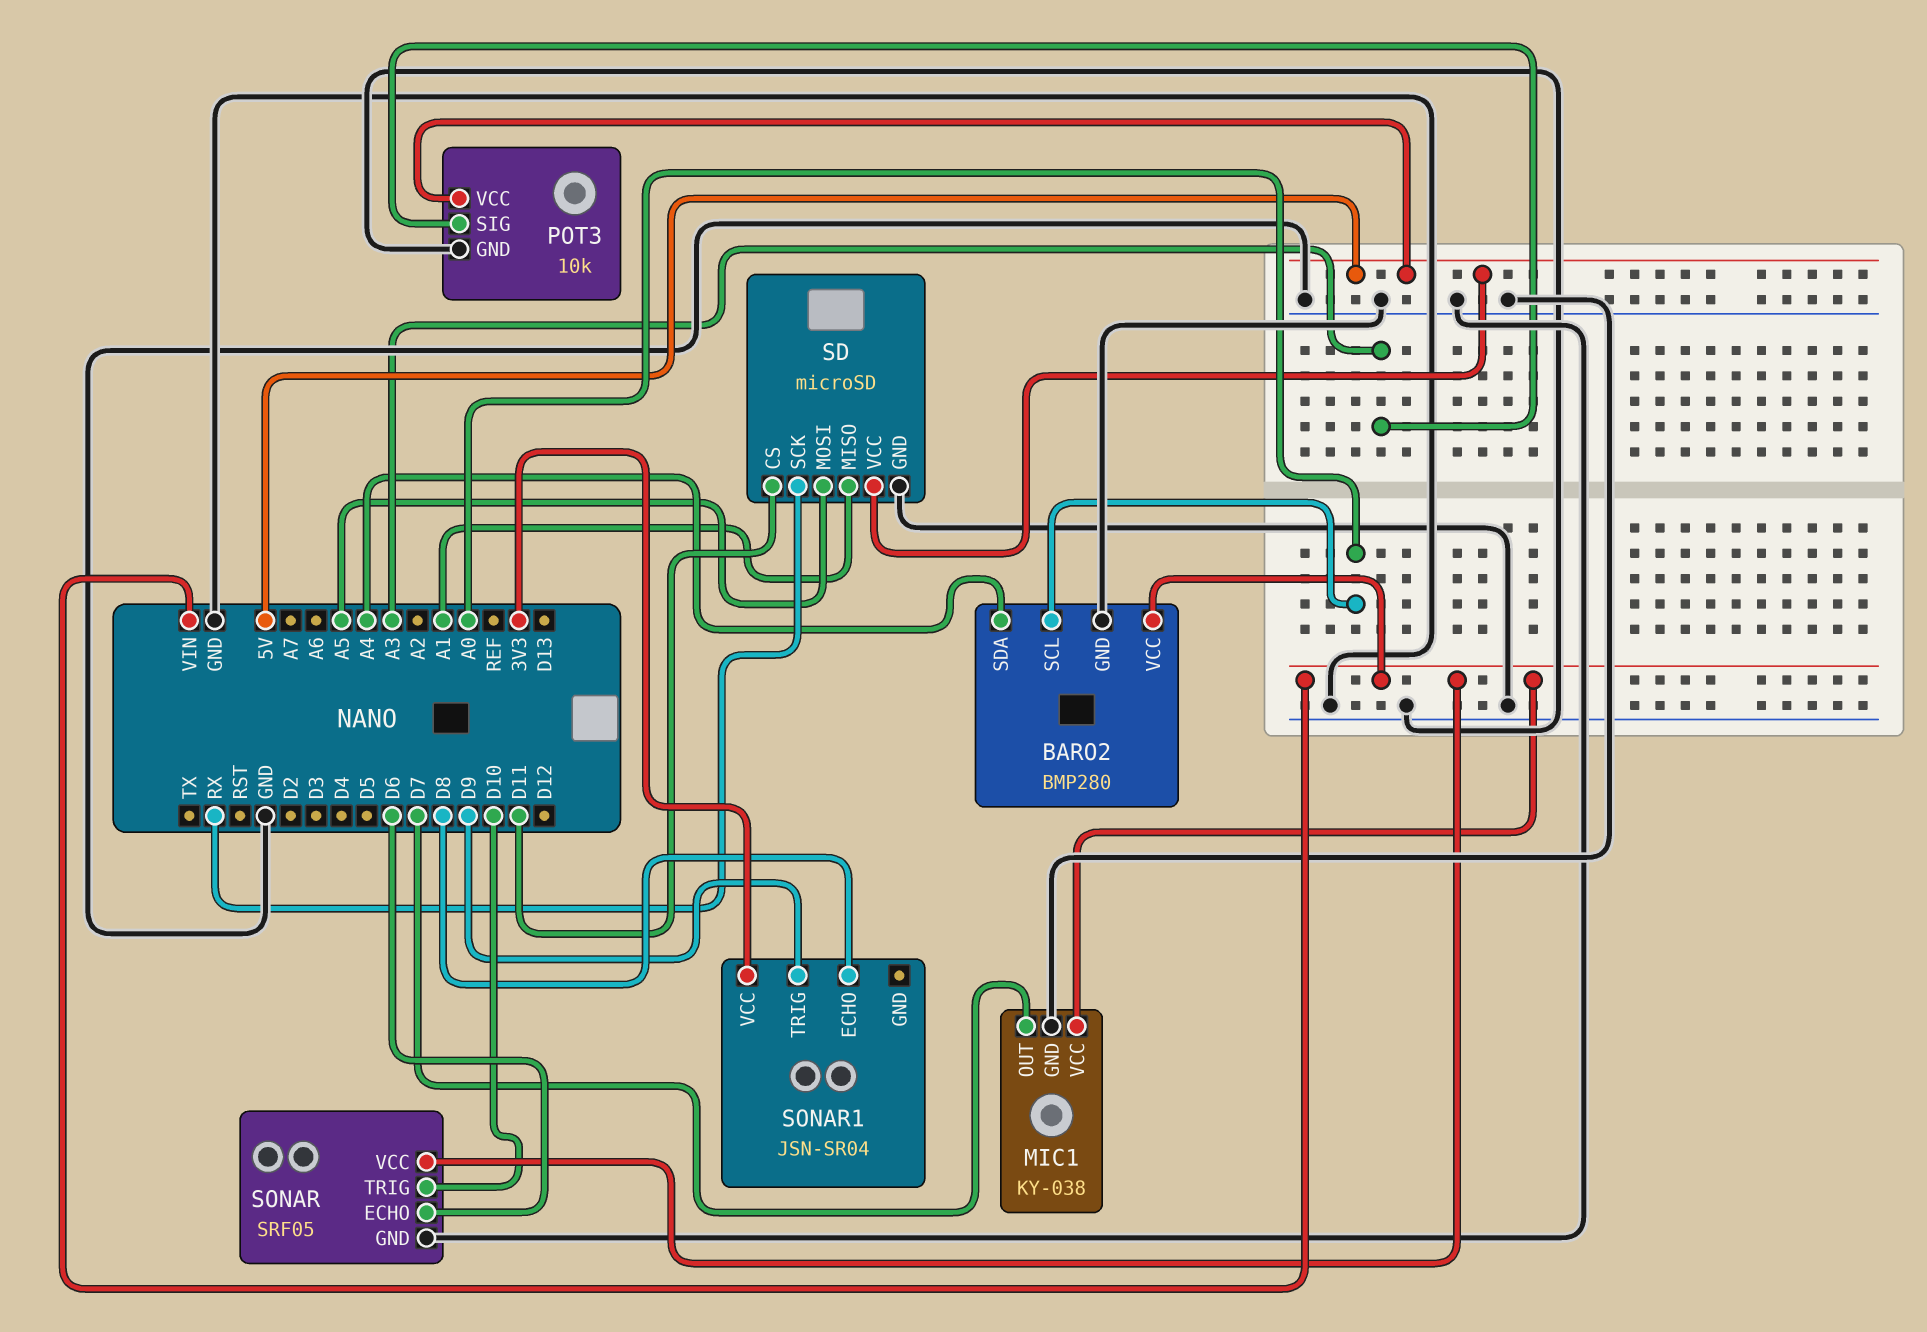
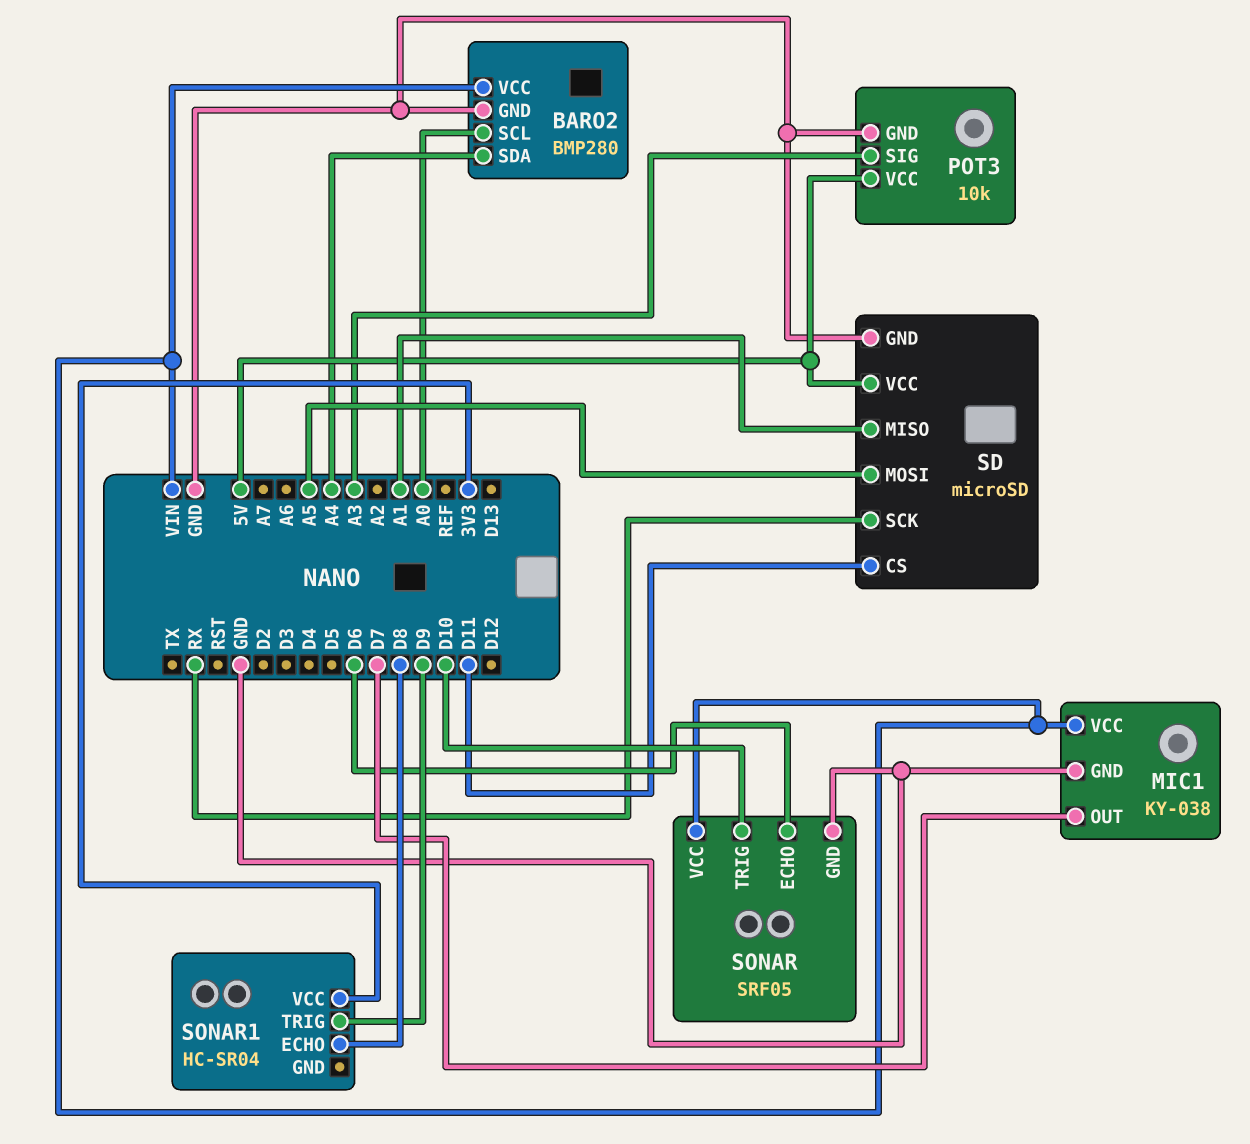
SONAR1: JSN-SR04 -> HC-SR04

